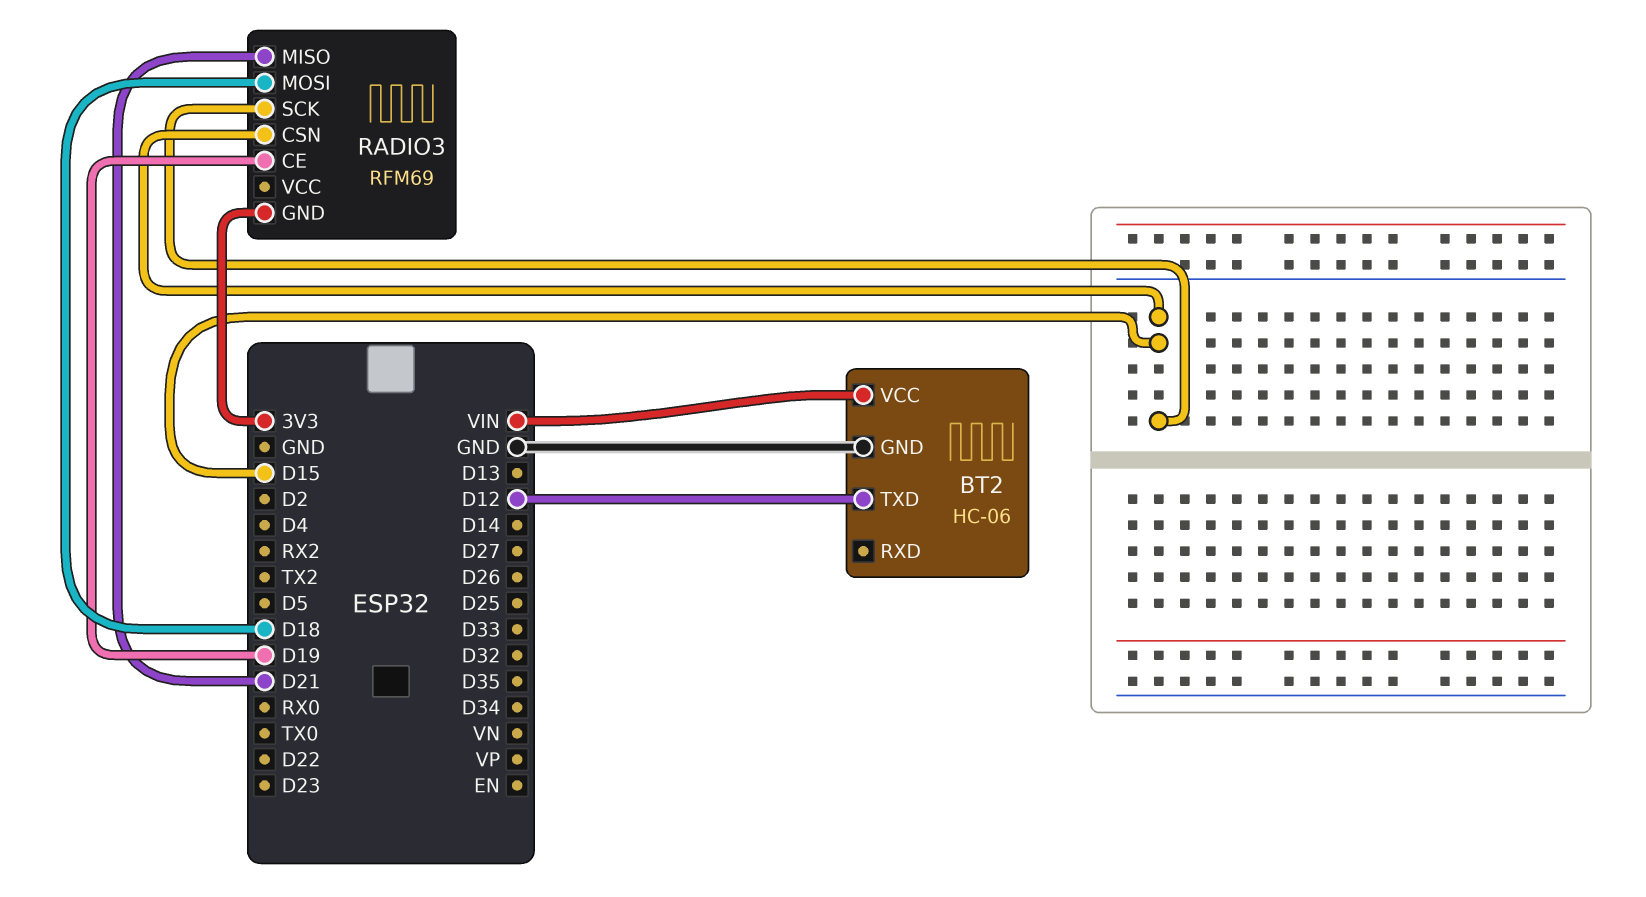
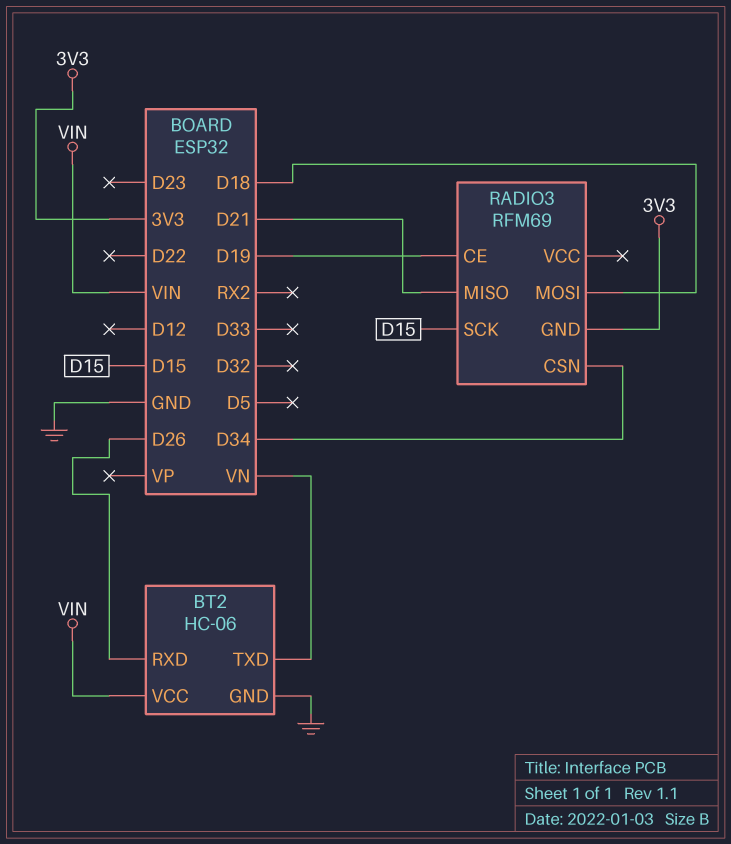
BT2 pin RXD: none -> D26
BT2 pin TXD: D12 -> VN
RADIO3 pin CSN: D15 -> D34

